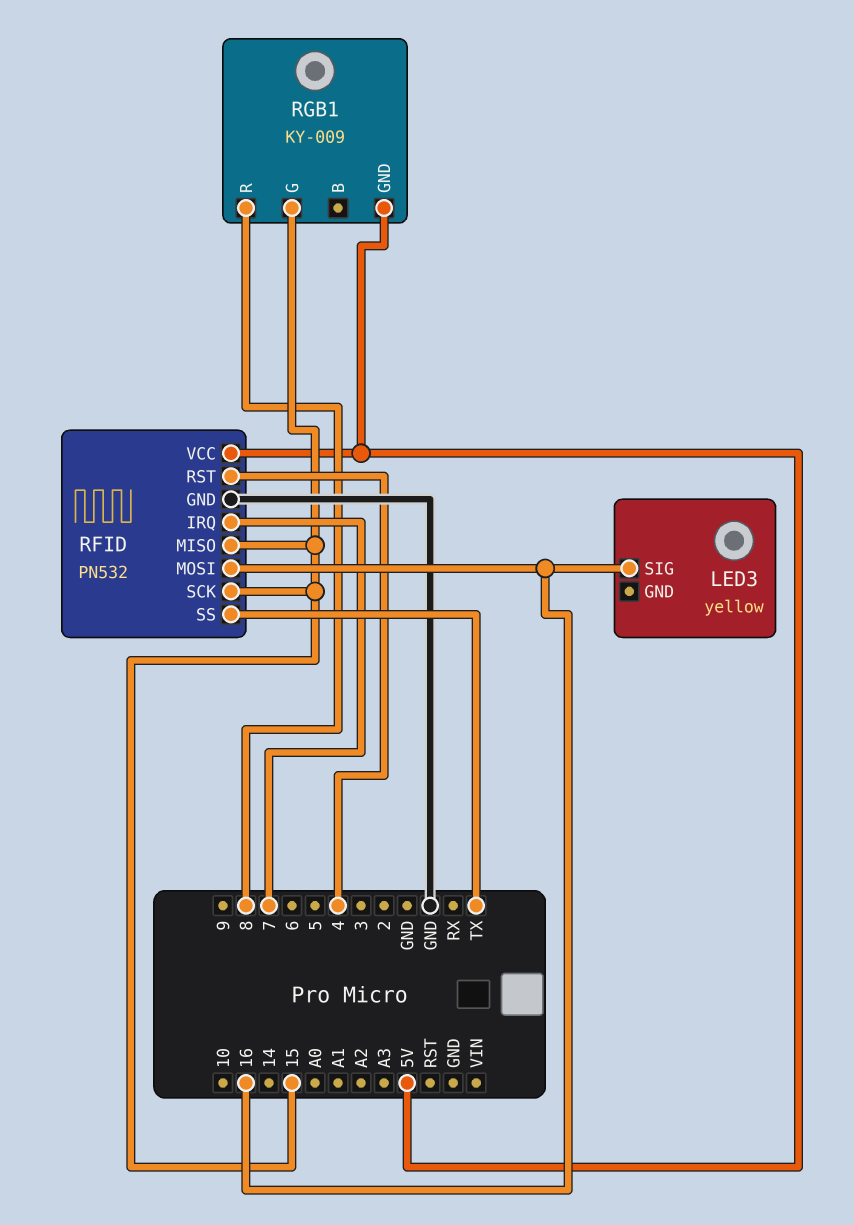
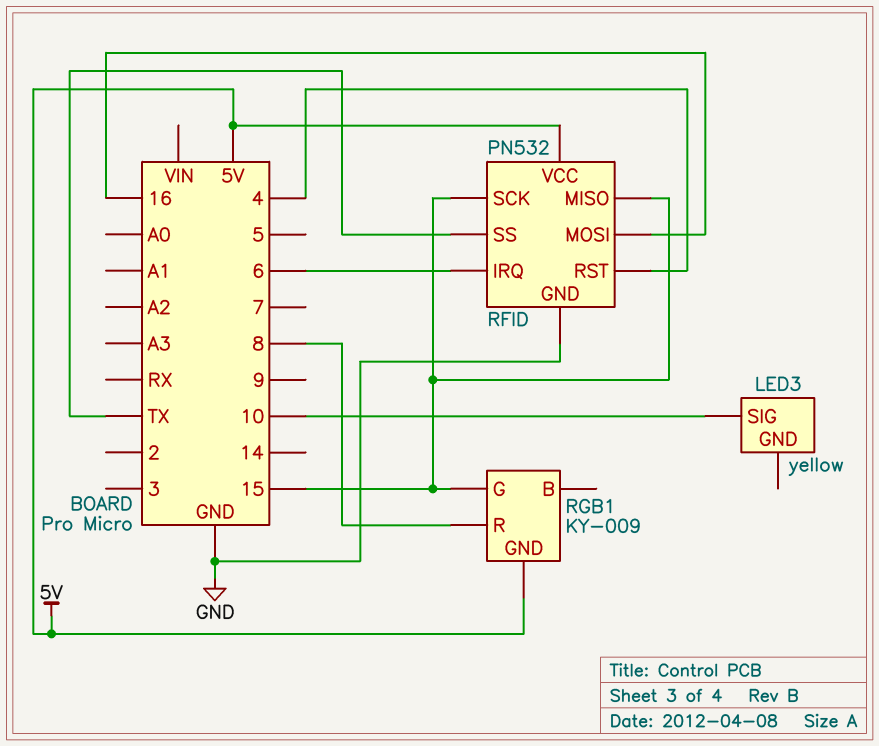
LED3 pin SIG: 16 -> 10
RFID pin IRQ: 7 -> 6

